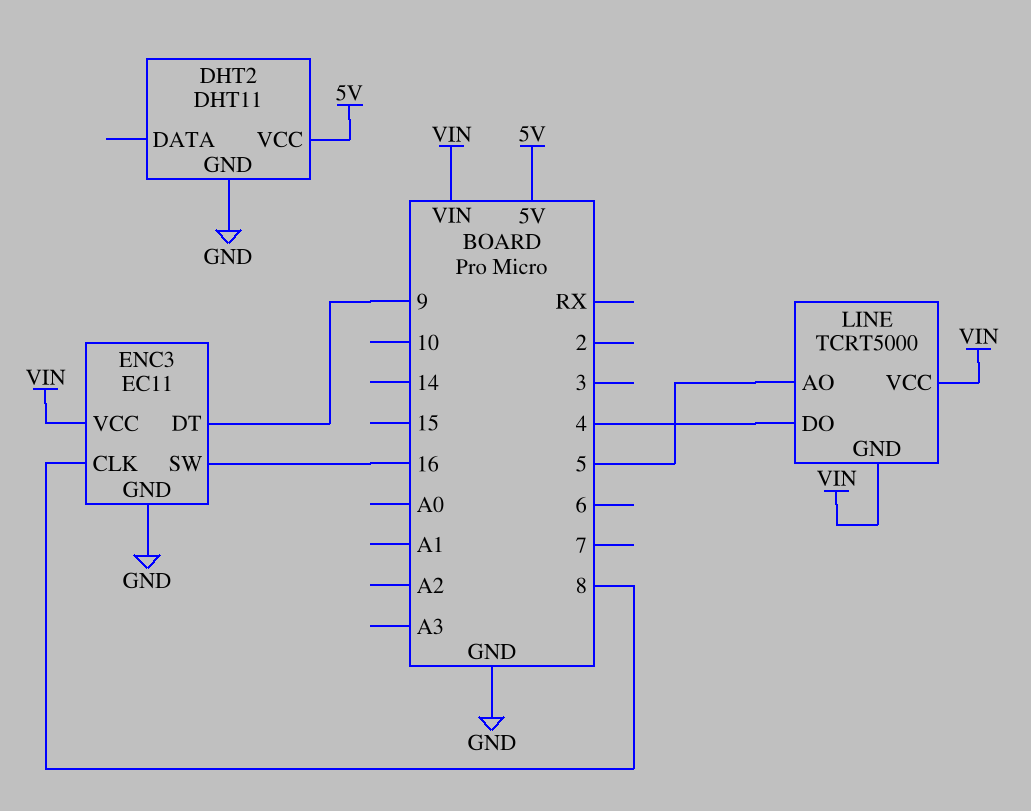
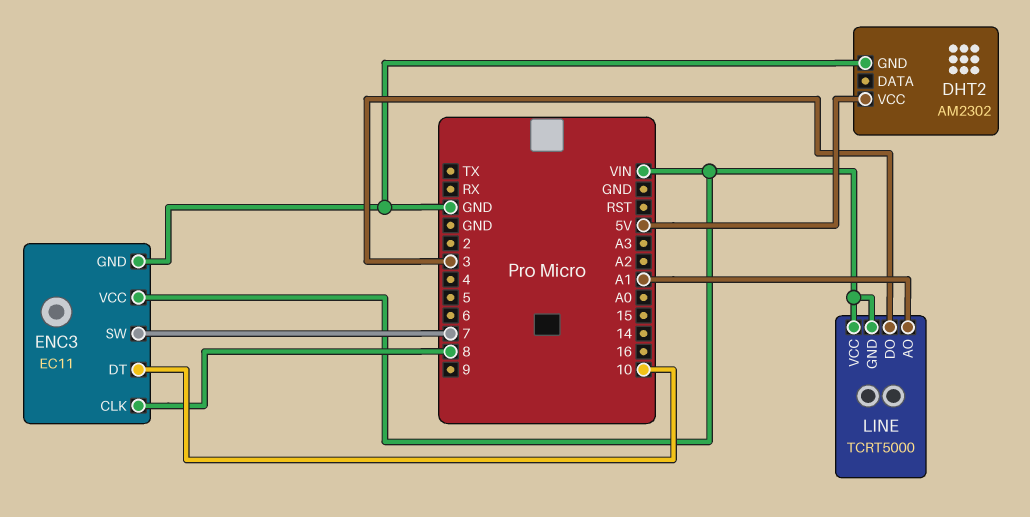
DHT2: DHT11 -> AM2302
ENC3 pin DT: 9 -> 10
ENC3 pin SW: 16 -> 7
LINE pin AO: 5 -> A1
LINE pin DO: 4 -> 3

